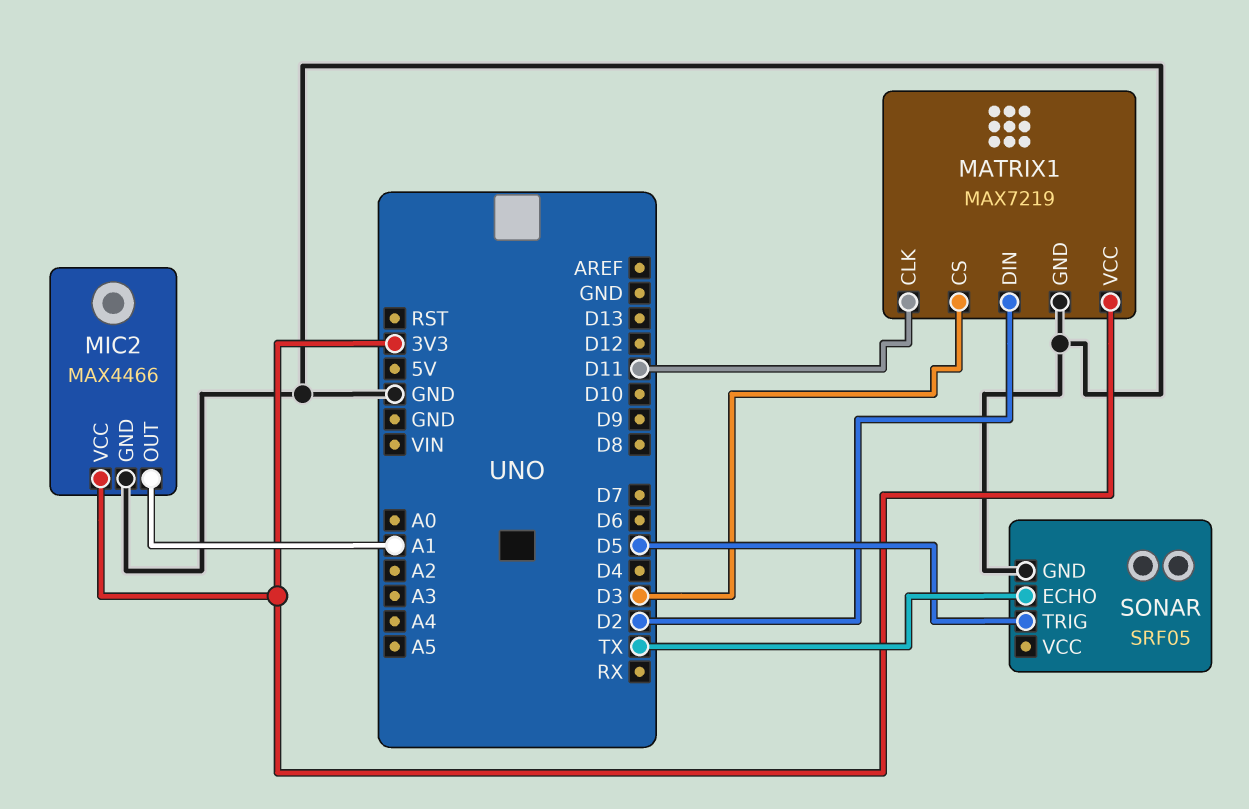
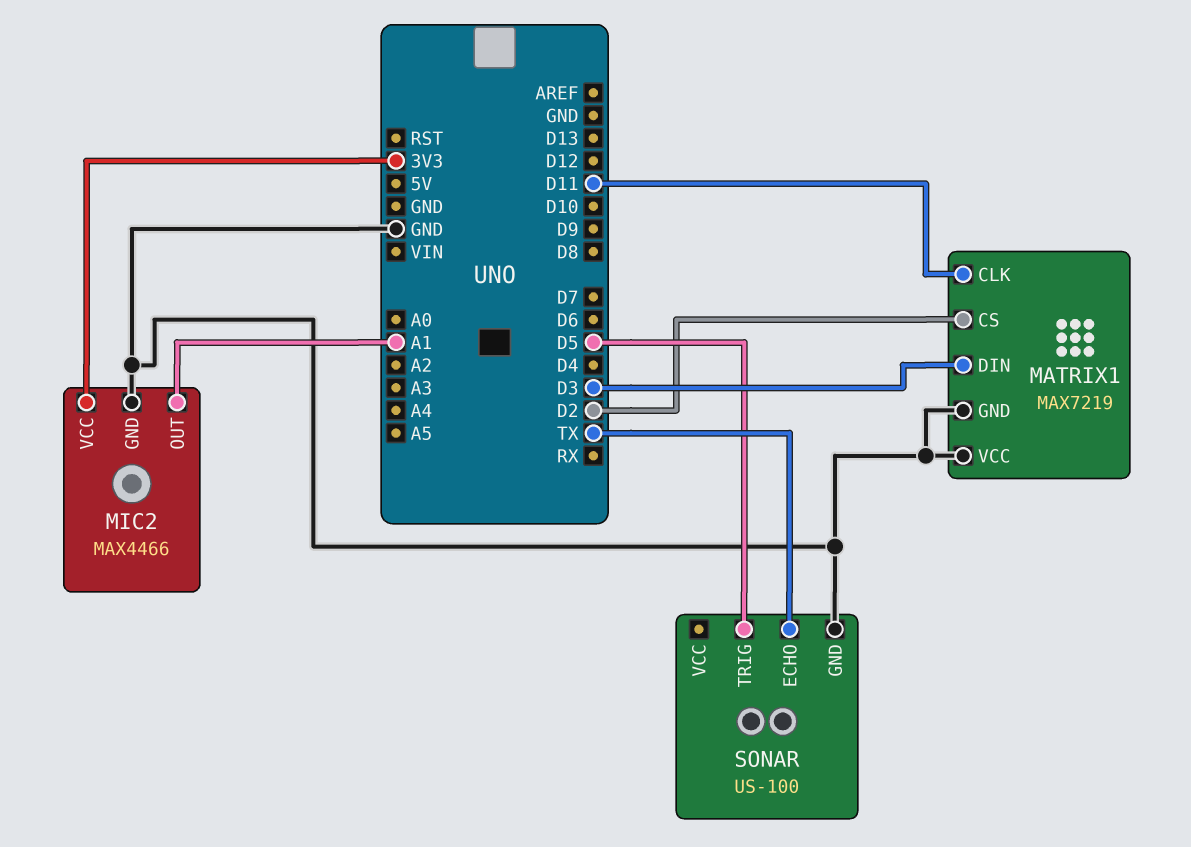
MATRIX1 pin CS: D3 -> D2
MATRIX1 pin DIN: D2 -> D3
MATRIX1 pin VCC: 3V3 -> GND
SONAR: SRF05 -> US-100

